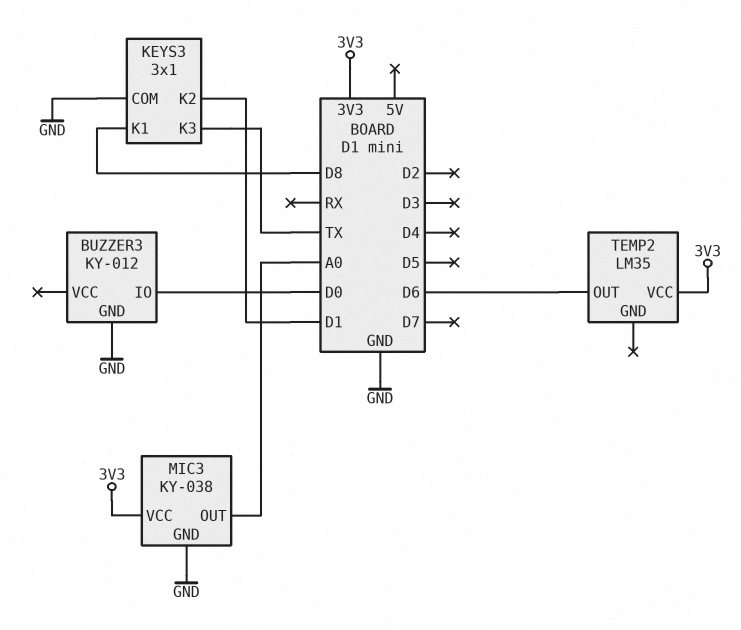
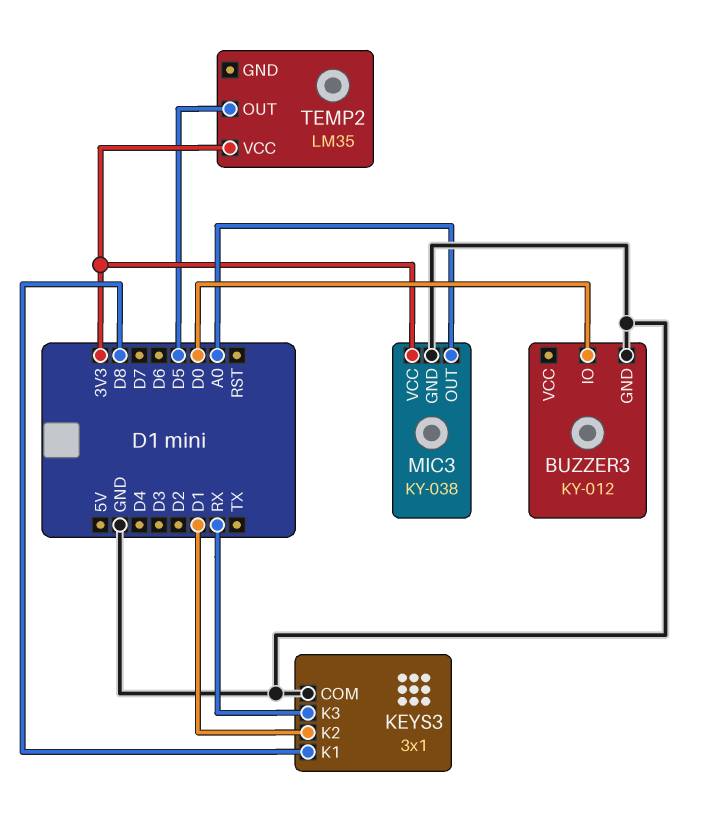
KEYS3 pin K3: TX -> RX
TEMP2 pin OUT: D6 -> D5

